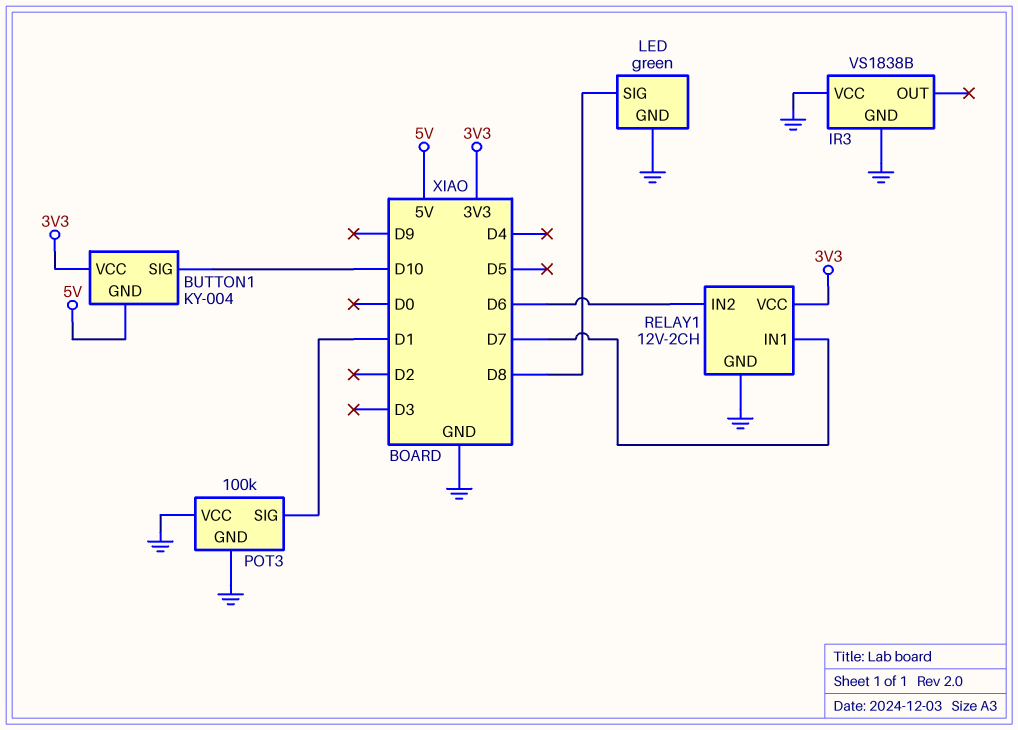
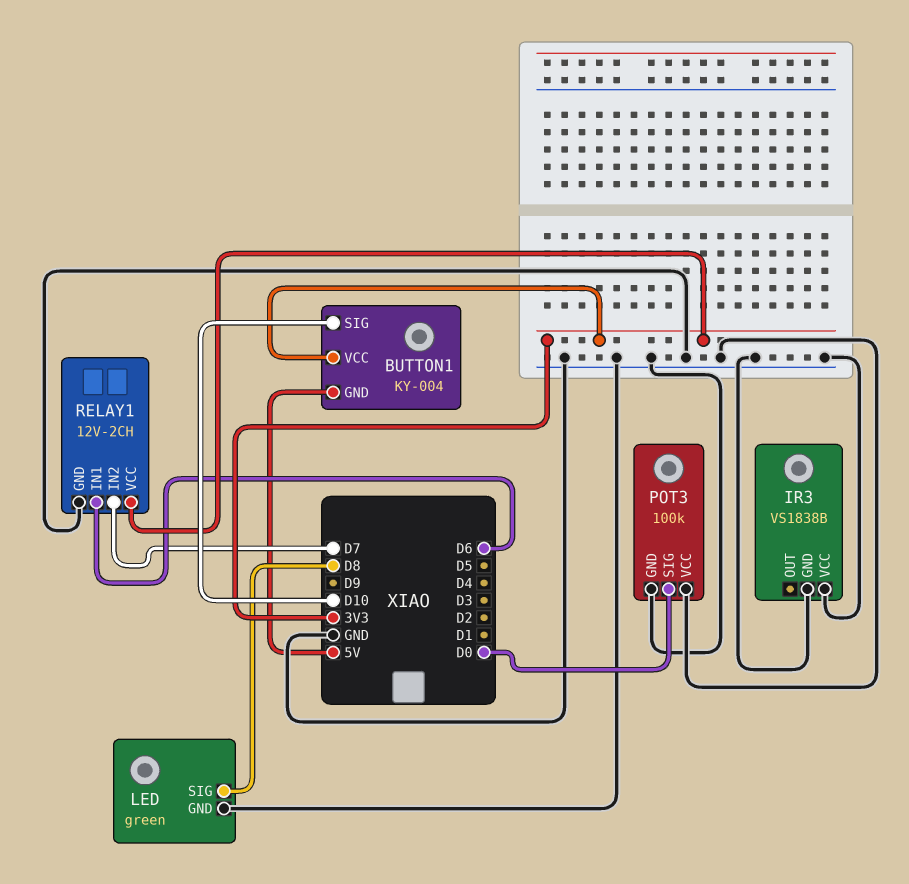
POT3 pin SIG: D1 -> D0
RELAY1 pin IN1: D7 -> D6
RELAY1 pin IN2: D6 -> D7

